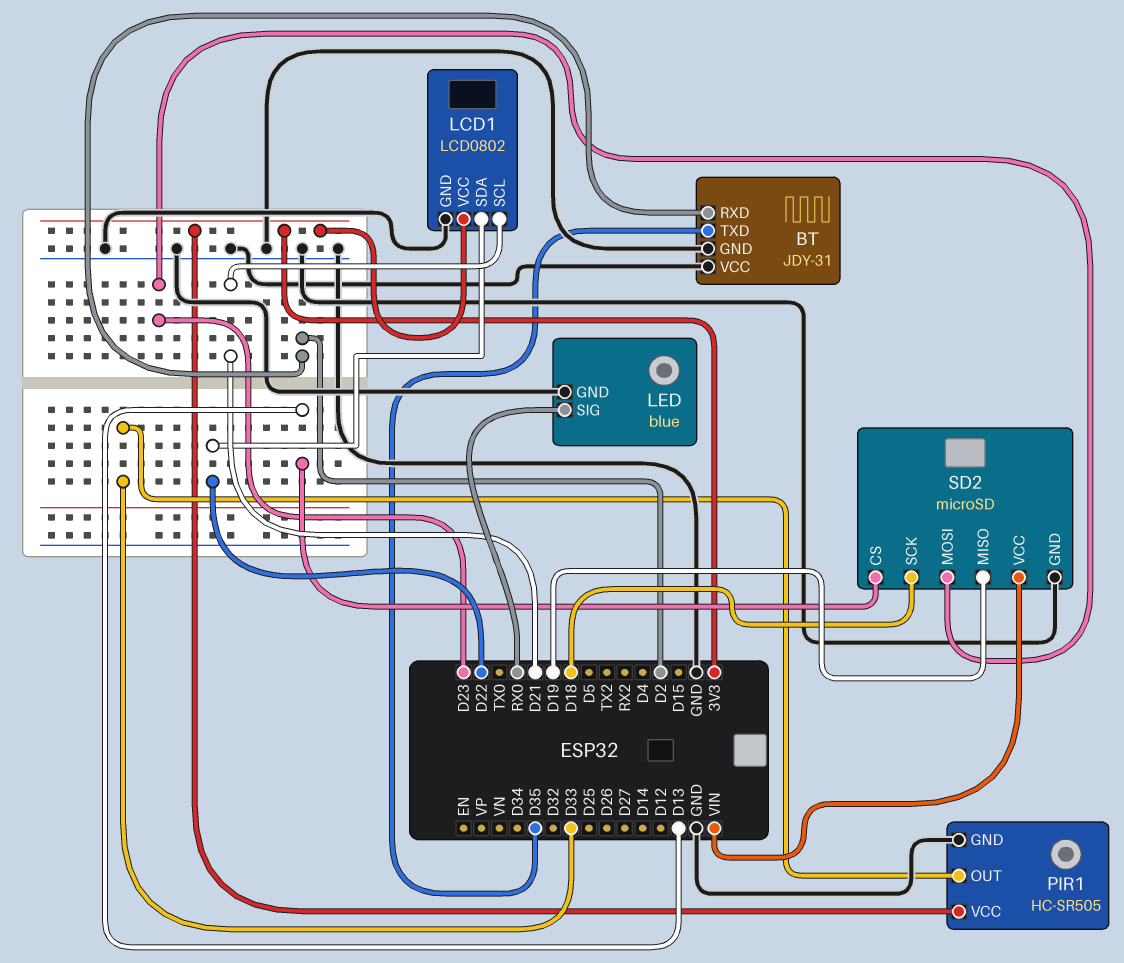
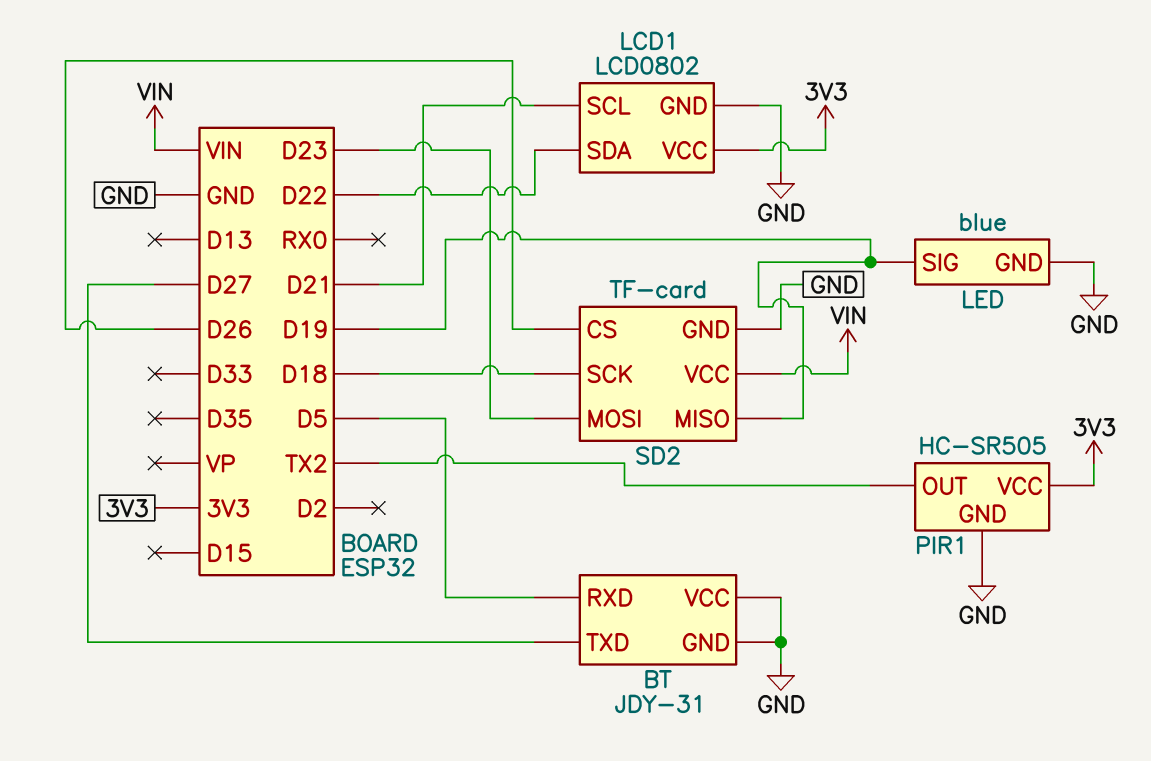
BT pin RXD: D2 -> D5
BT pin TXD: D35 -> D27
LED pin SIG: RX0 -> D19
PIR1 pin OUT: D33 -> TX2
SD2: microSD -> TF-card
SD2 pin CS: D13 -> D26

